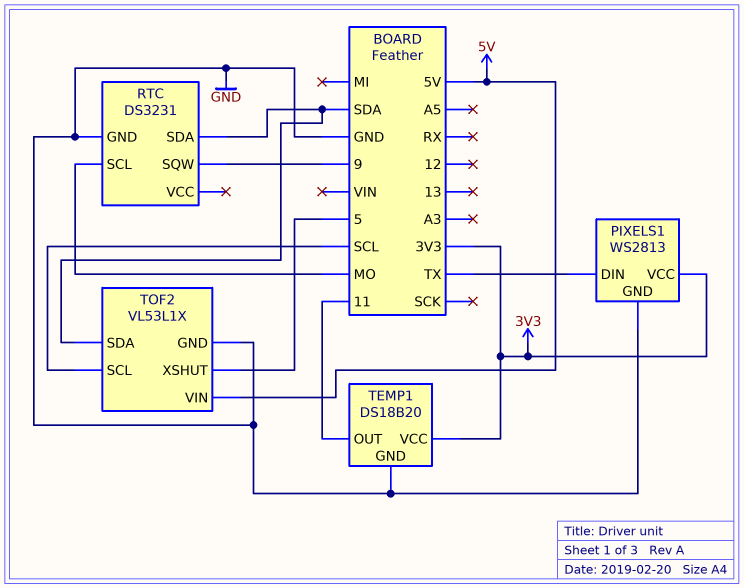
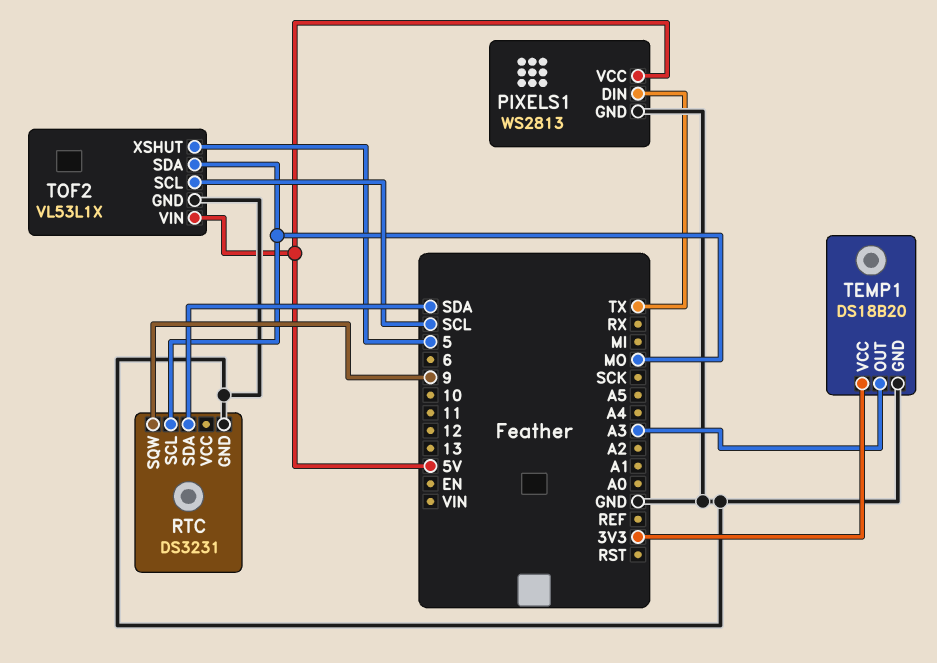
PIXELS1 pin VCC: 3V3 -> 5V
TEMP1 pin OUT: 11 -> A3
TOF2 pin SDA: SDA -> MO

